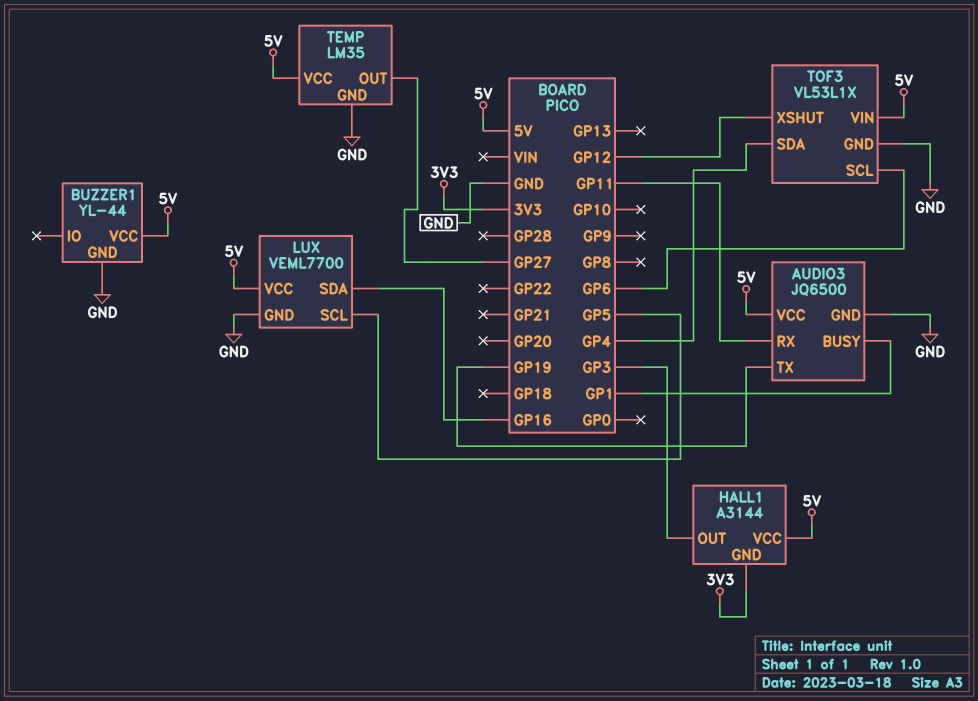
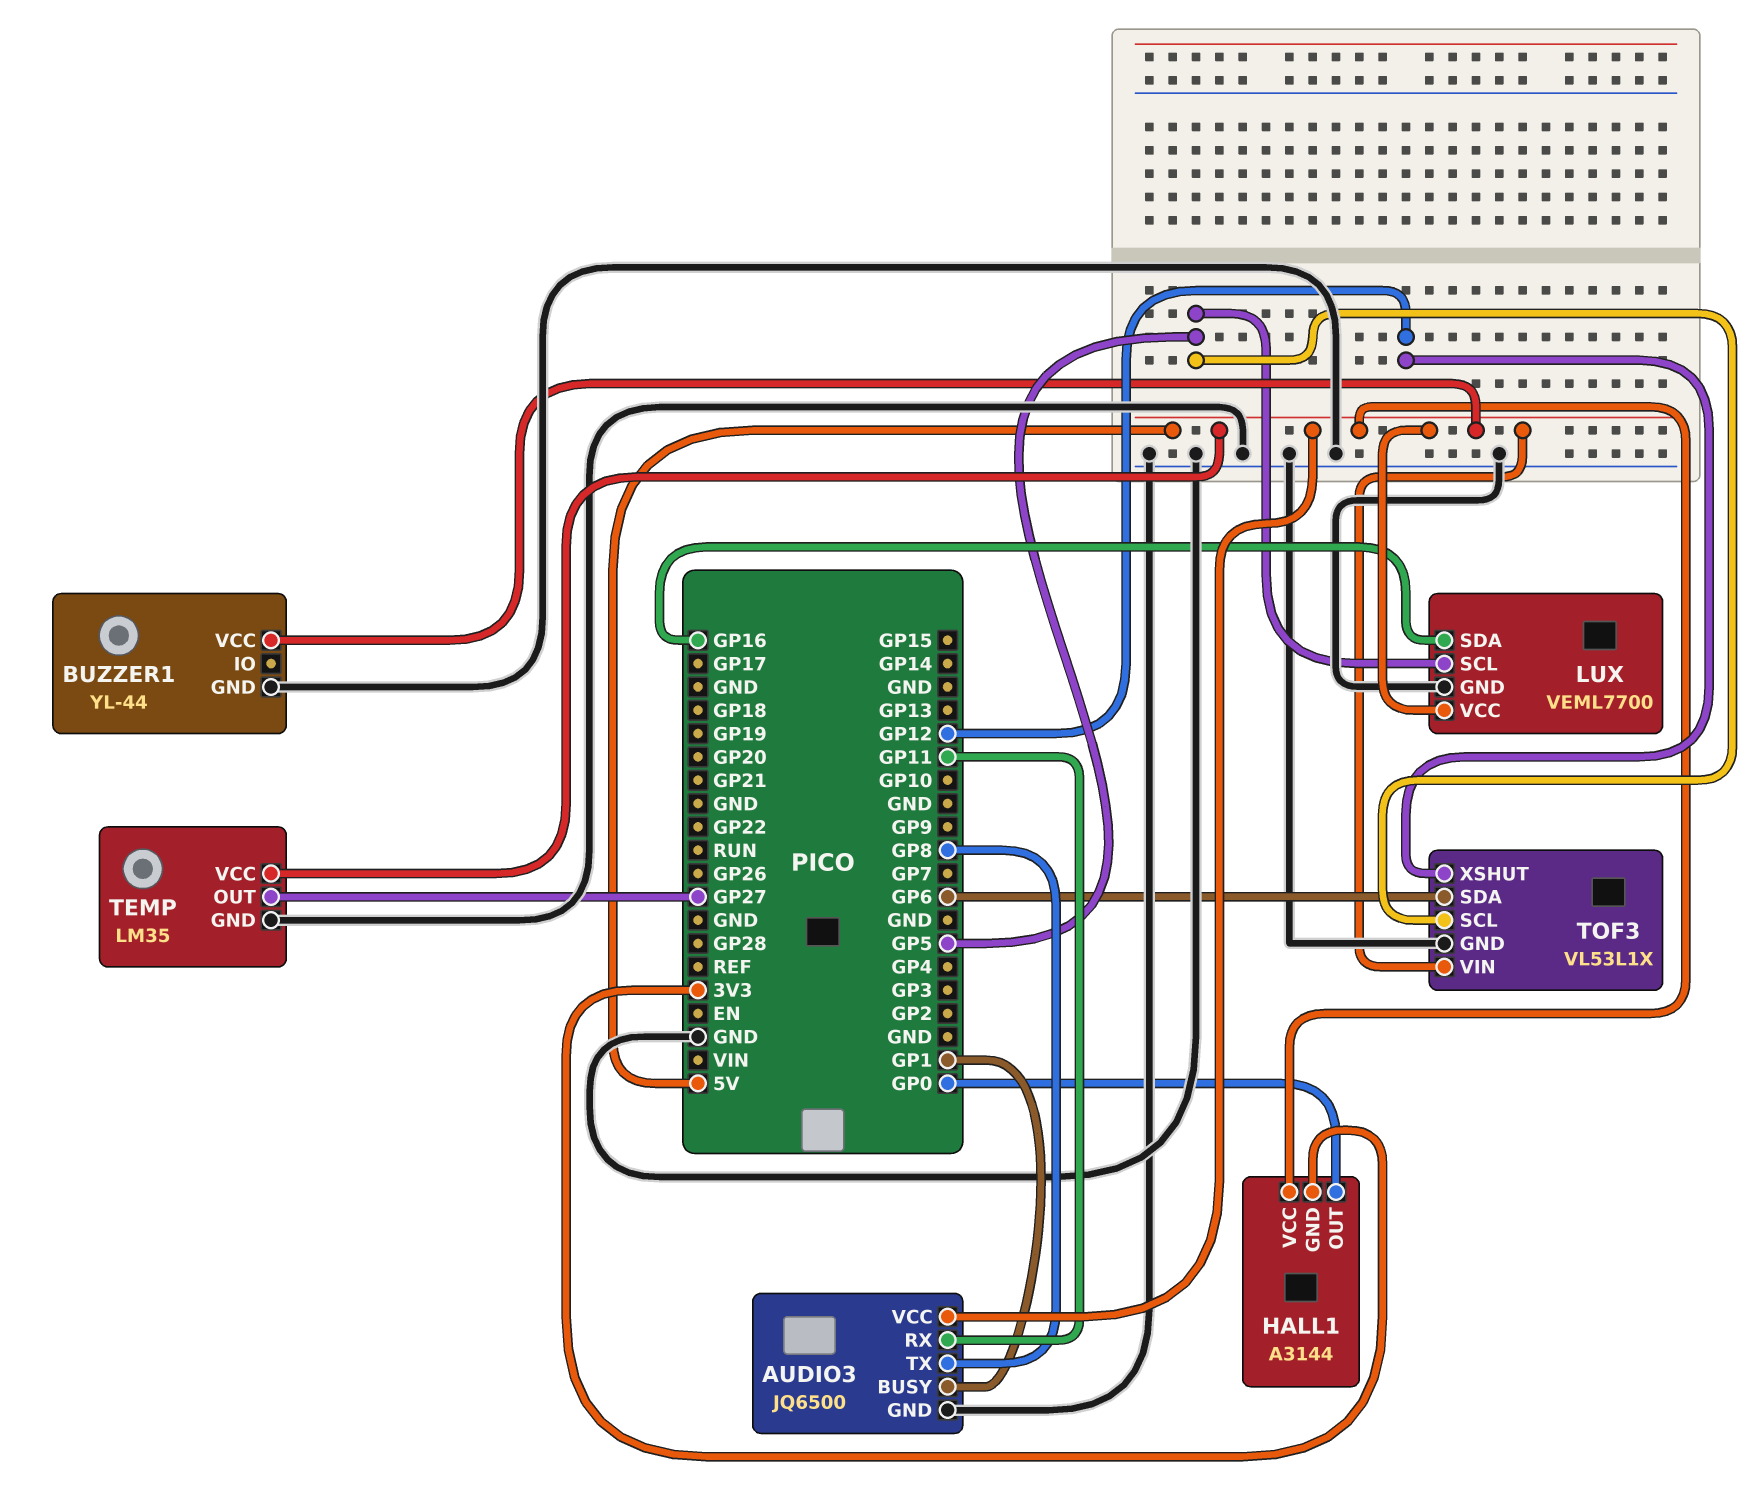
AUDIO3 pin TX: GP19 -> GP8
HALL1 pin OUT: GP3 -> GP0
TOF3 pin SCL: GP6 -> GP5
TOF3 pin SDA: GP4 -> GP6

